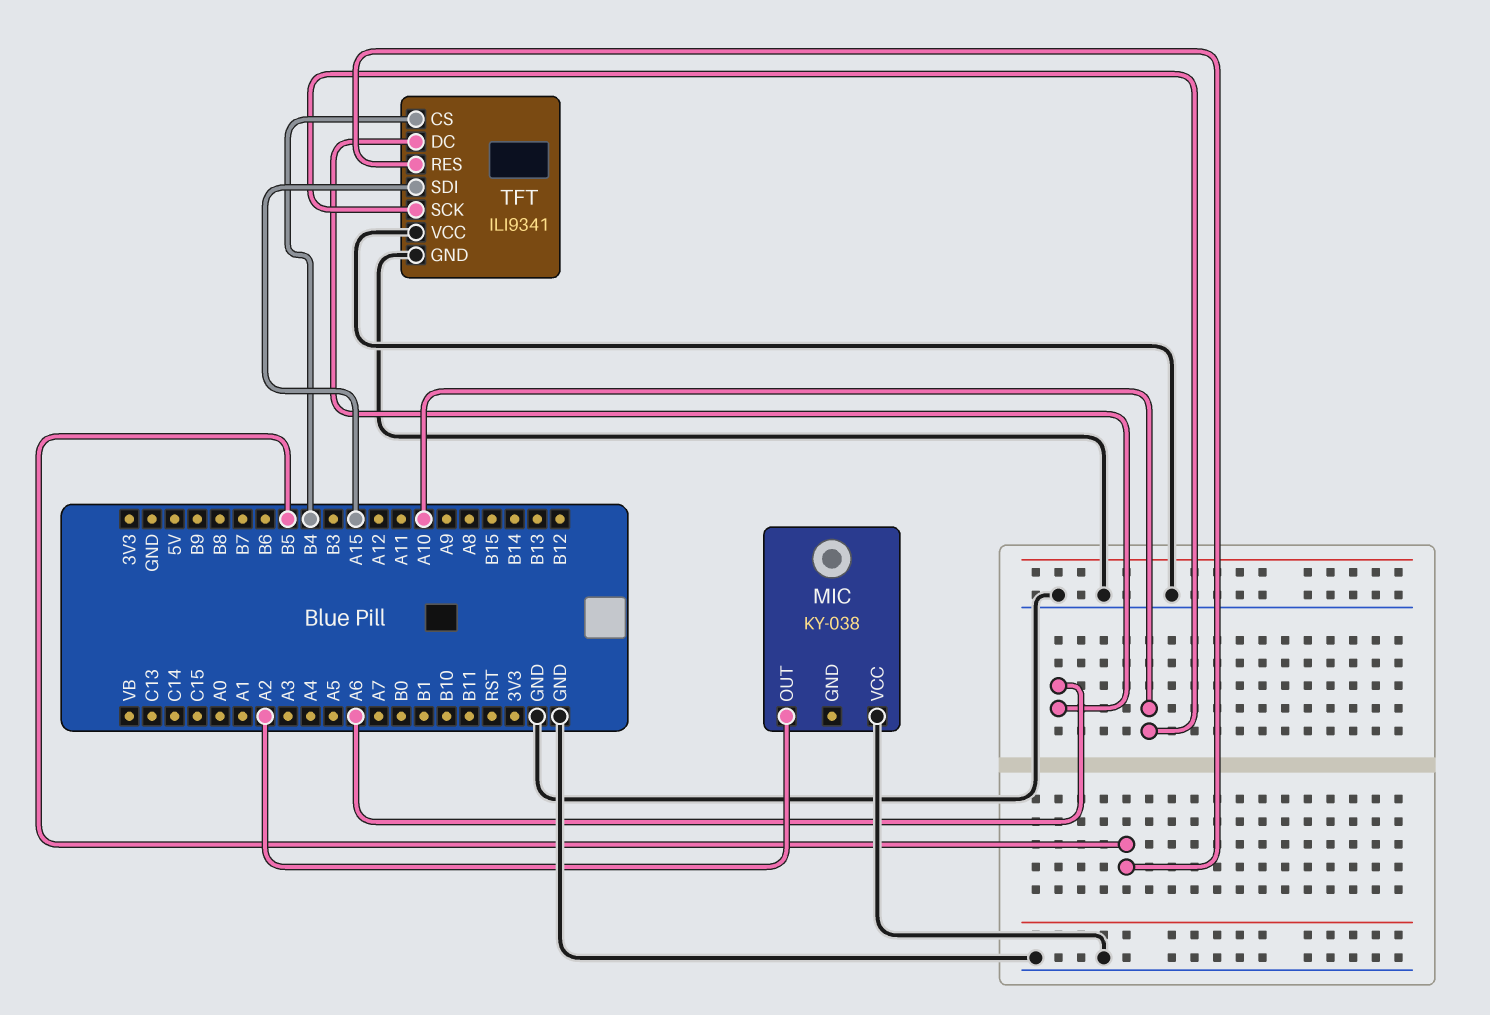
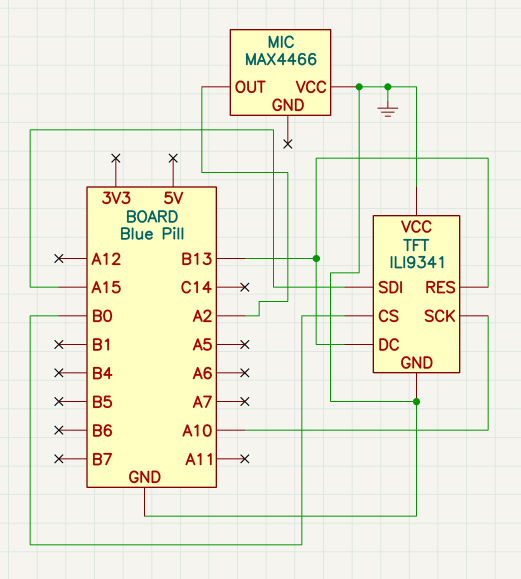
MIC: KY-038 -> MAX4466
TFT pin CS: B4 -> B0
TFT pin DC: A6 -> B13
TFT pin RES: B5 -> B13

